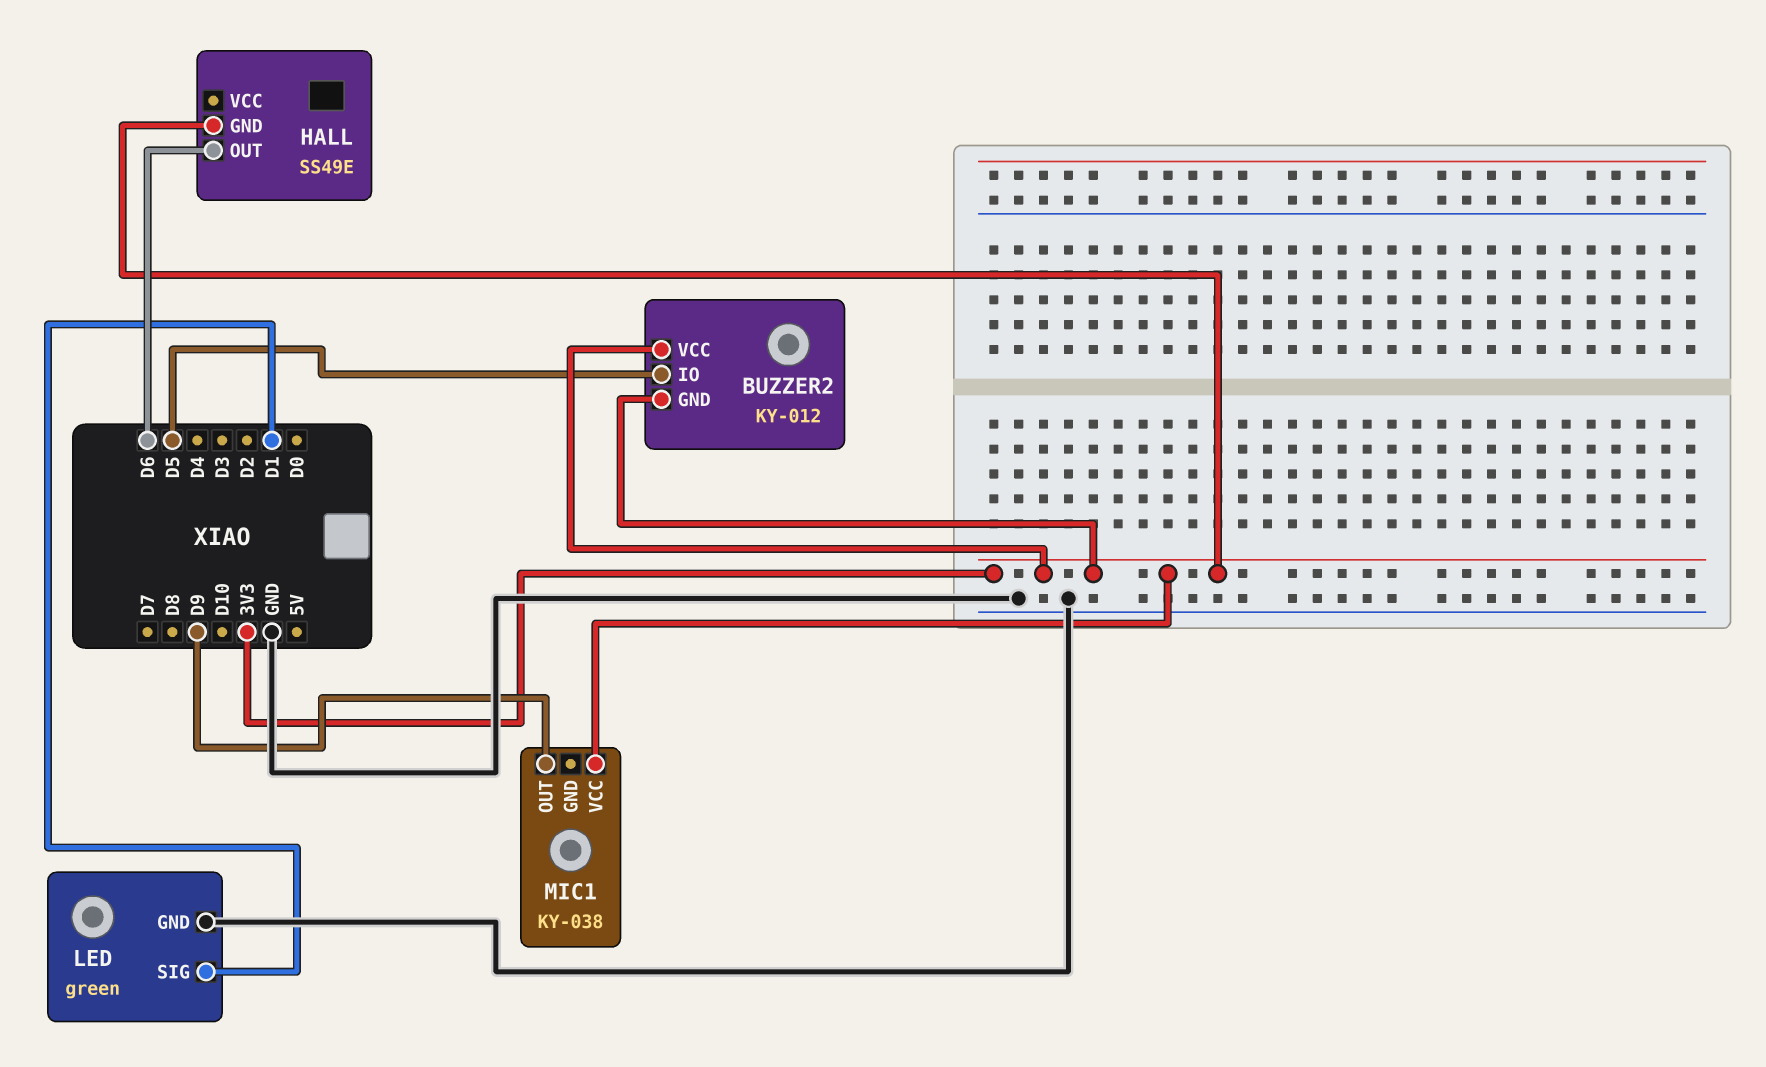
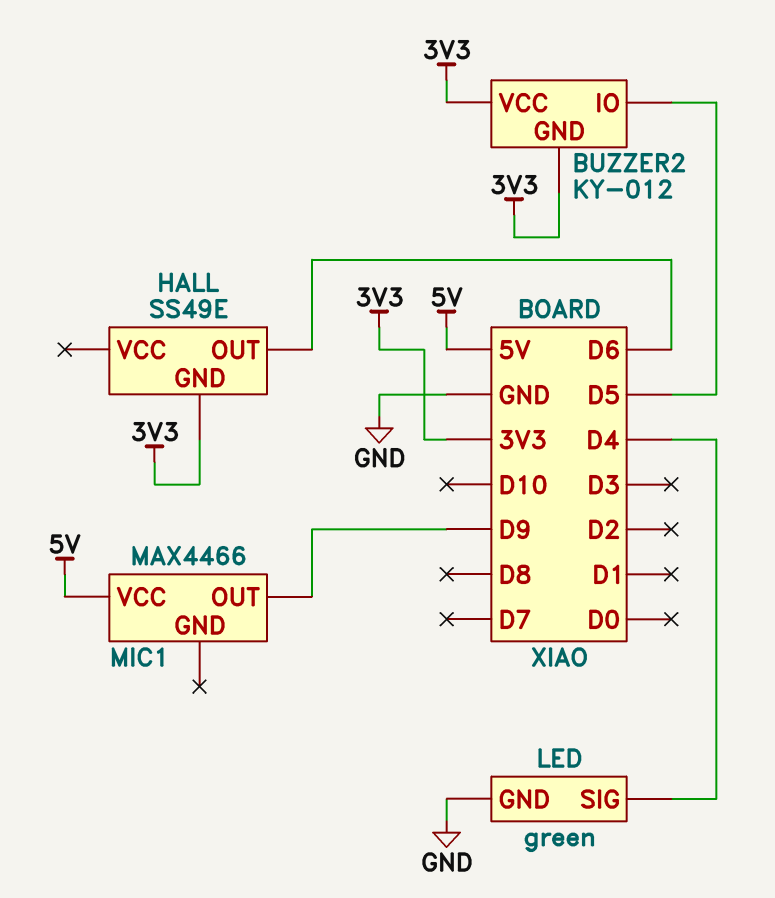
LED pin SIG: D1 -> D4
MIC1: KY-038 -> MAX4466
MIC1 pin VCC: 3V3 -> 5V

